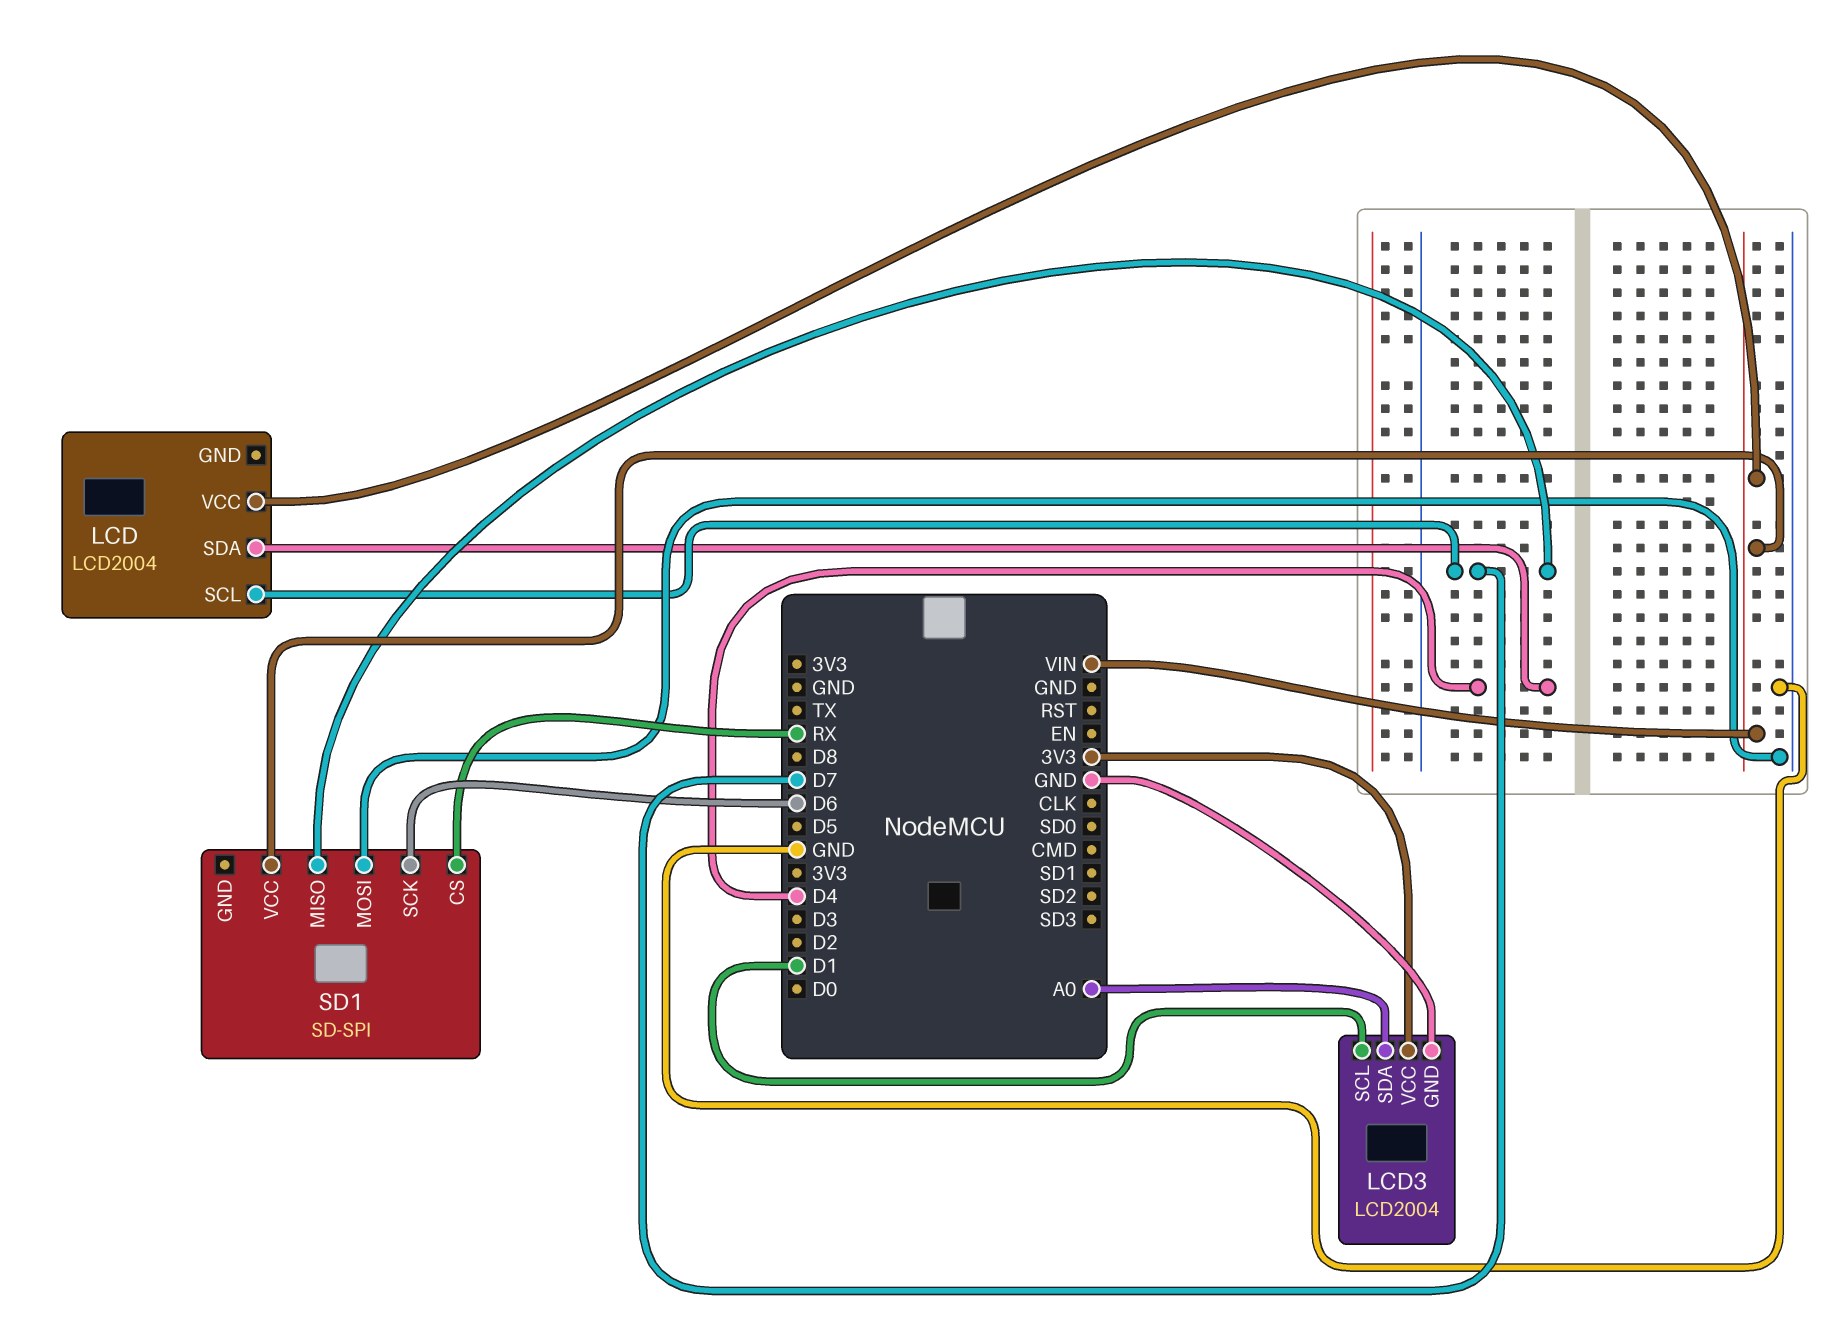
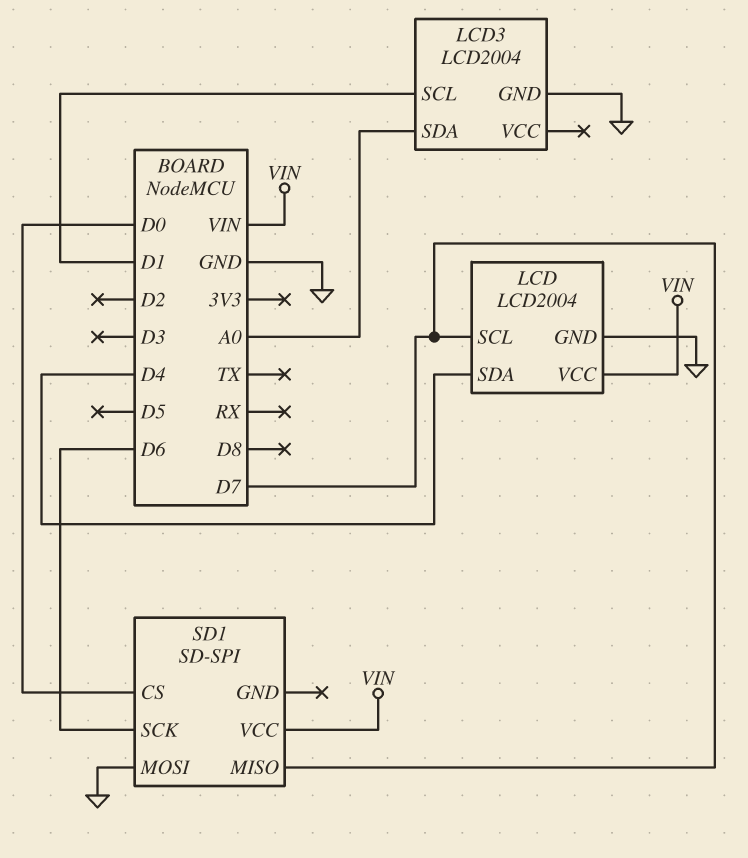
LCD pin GND: none -> GND
LCD3 pin VCC: 3V3 -> none
SD1 pin CS: RX -> D0

